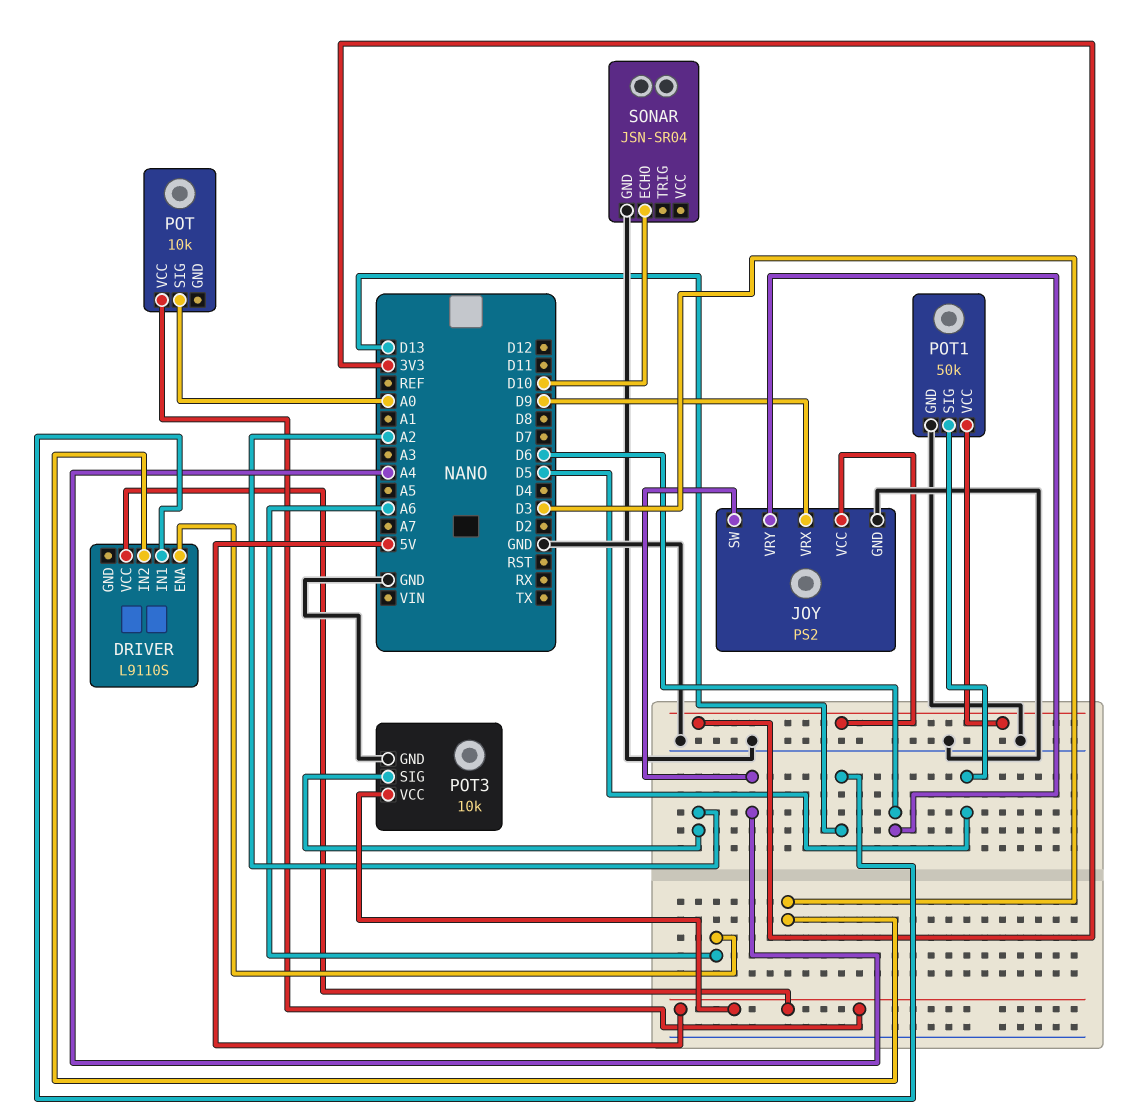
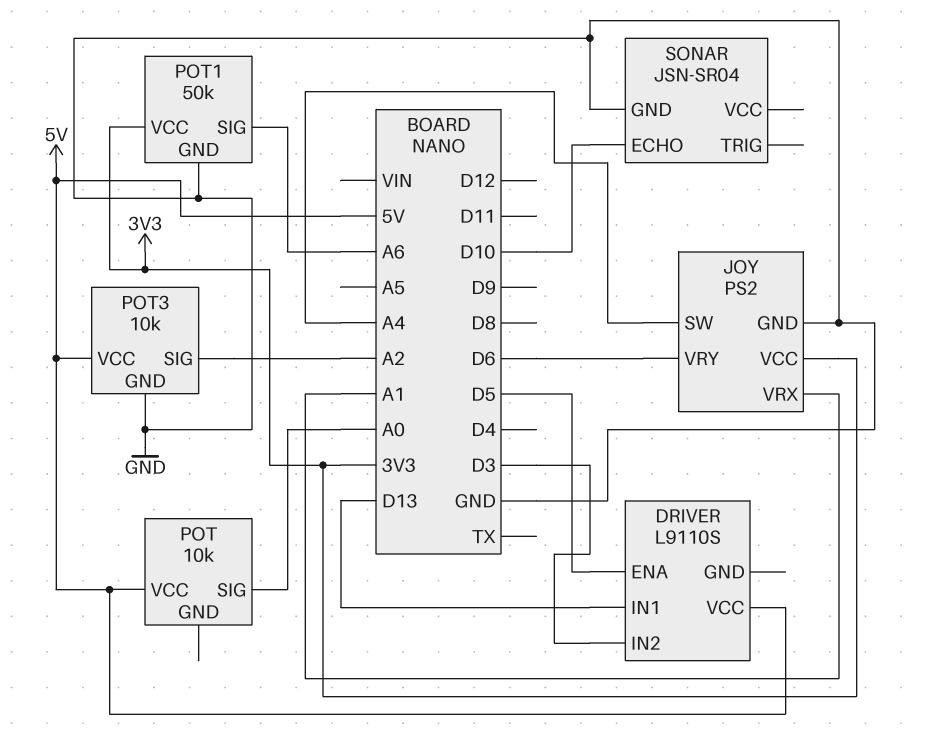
DRIVER pin ENA: A6 -> D5
JOY pin VRX: D9 -> A1
POT1 pin SIG: D5 -> A6

